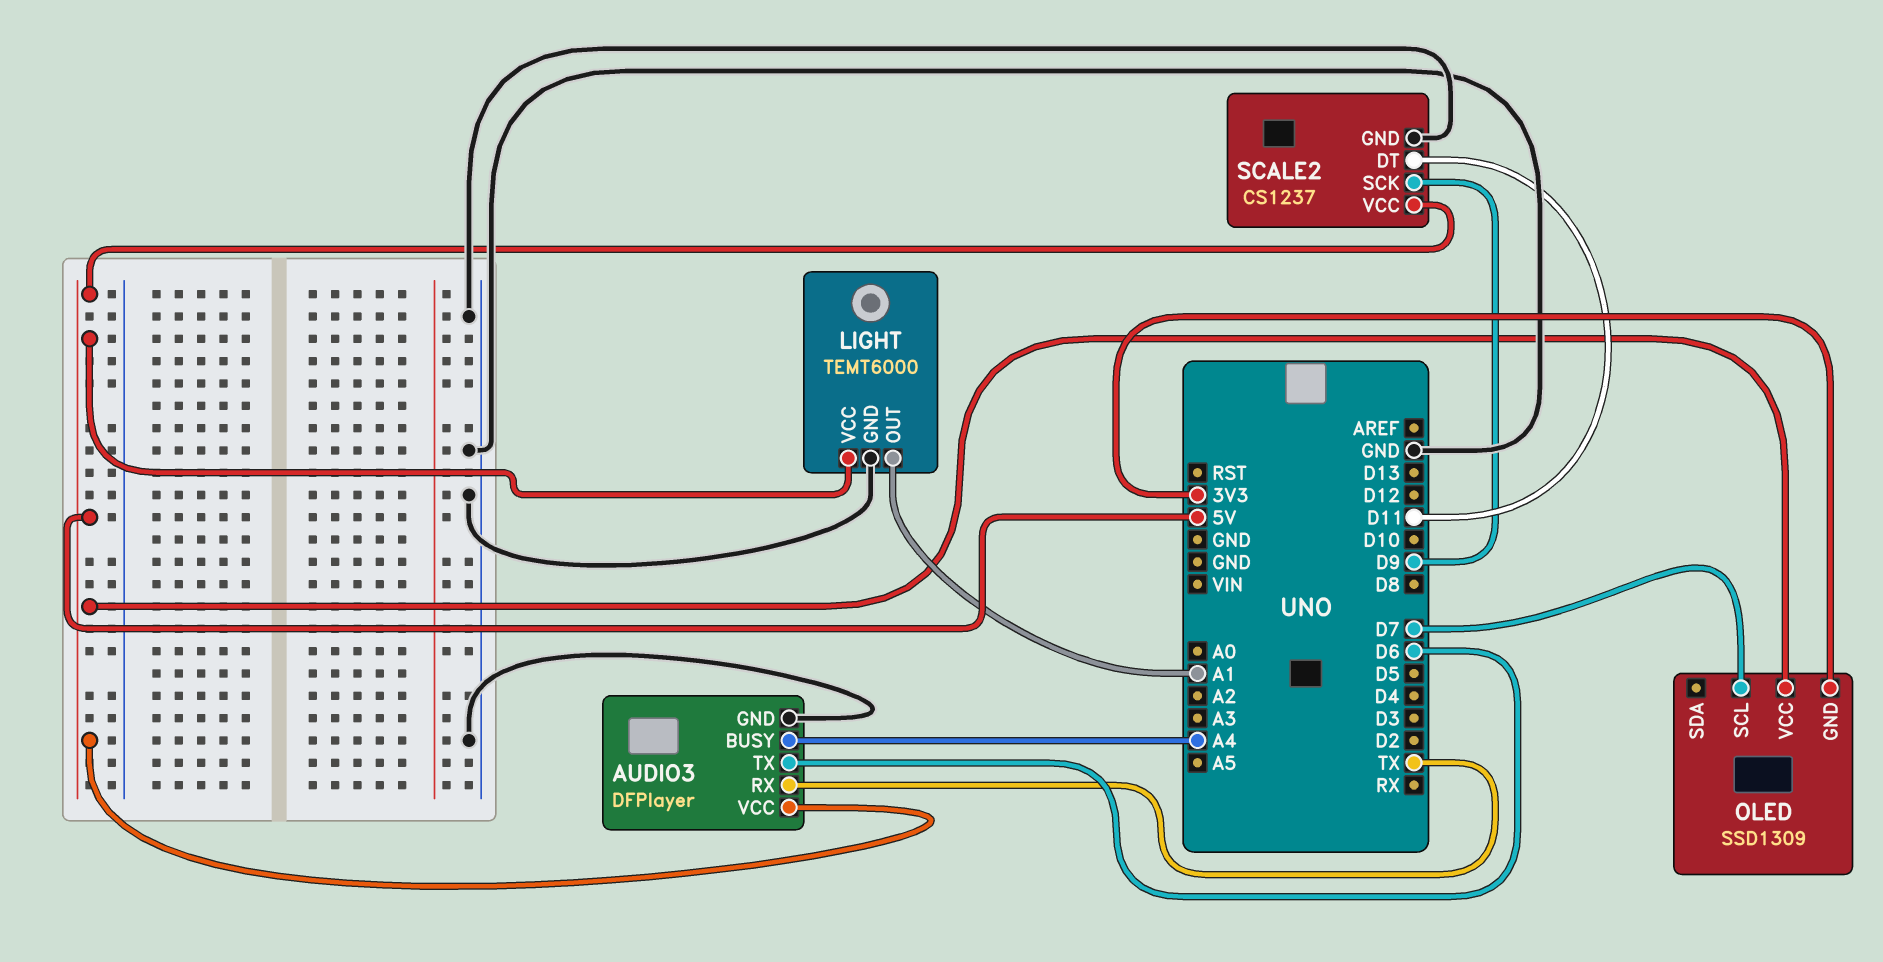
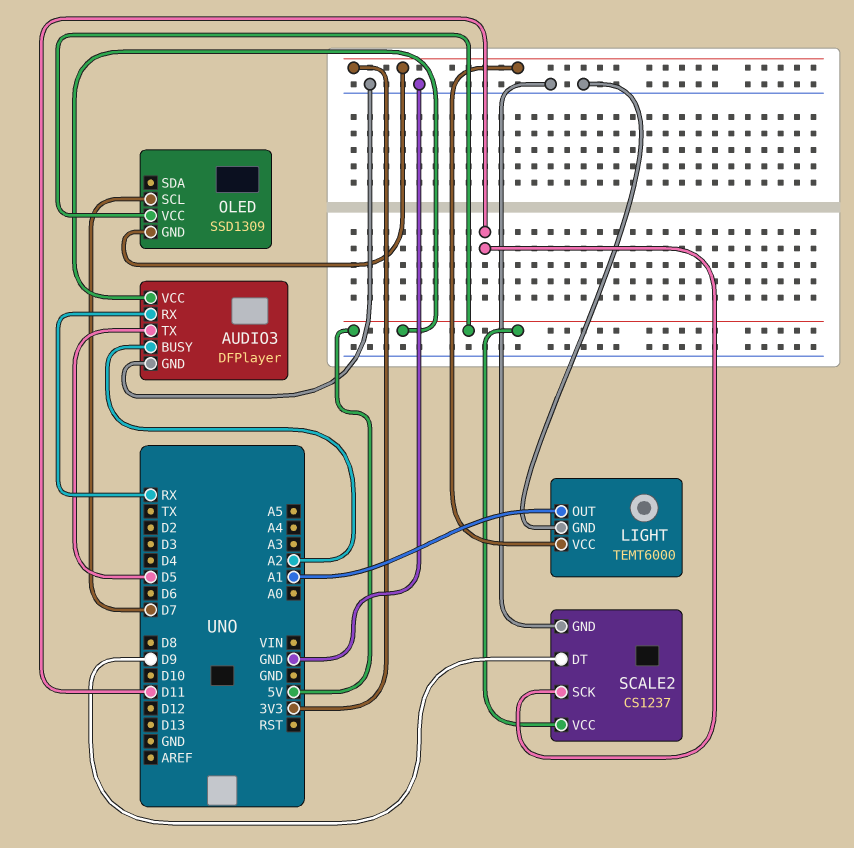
AUDIO3 pin BUSY: A4 -> A2
AUDIO3 pin RX: TX -> RX
AUDIO3 pin TX: D6 -> D5
LIGHT pin VCC: 5V -> 3V3
SCALE2 pin DT: D11 -> D9
SCALE2 pin SCK: D9 -> D11

